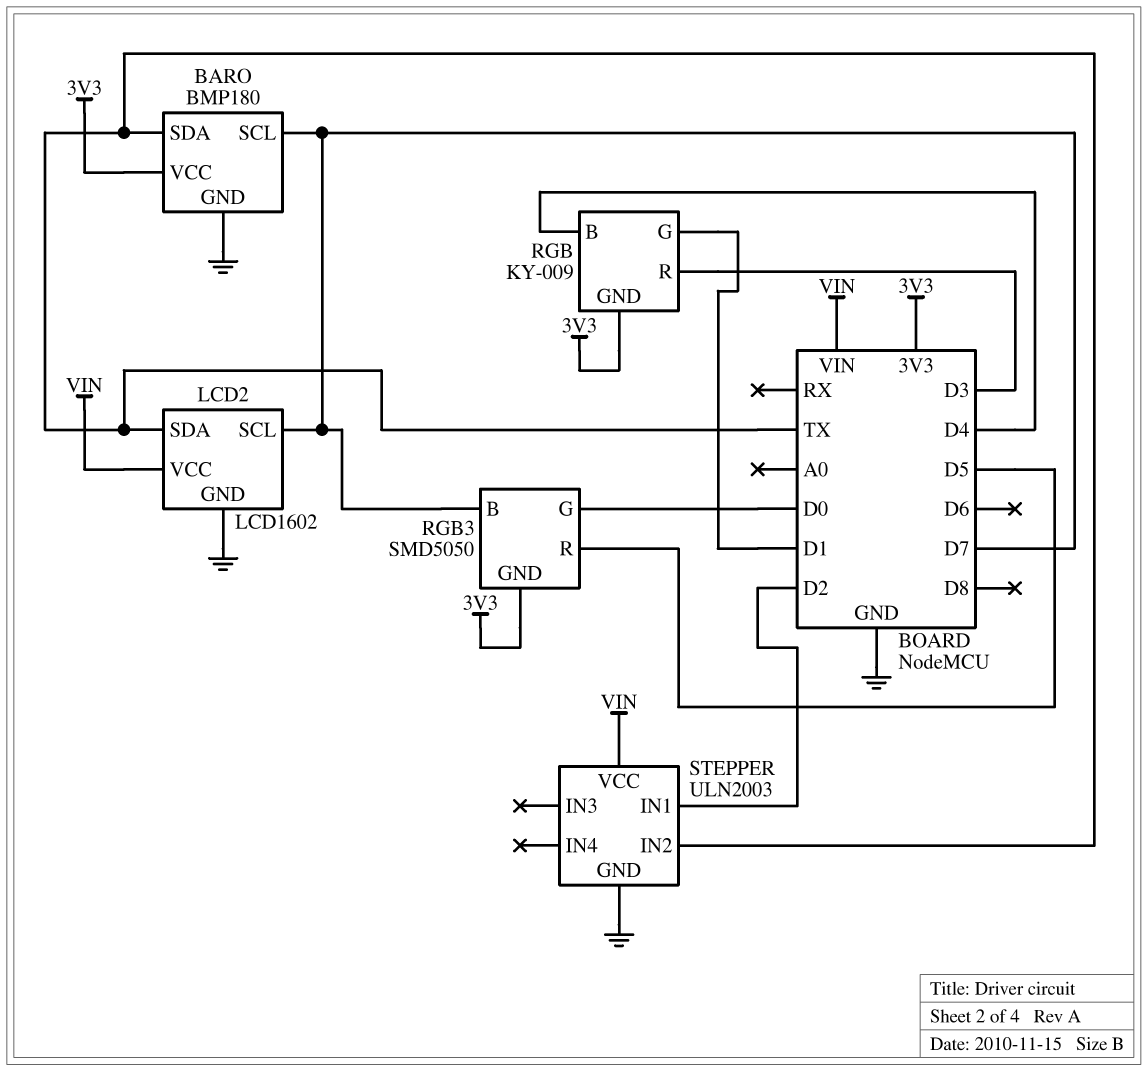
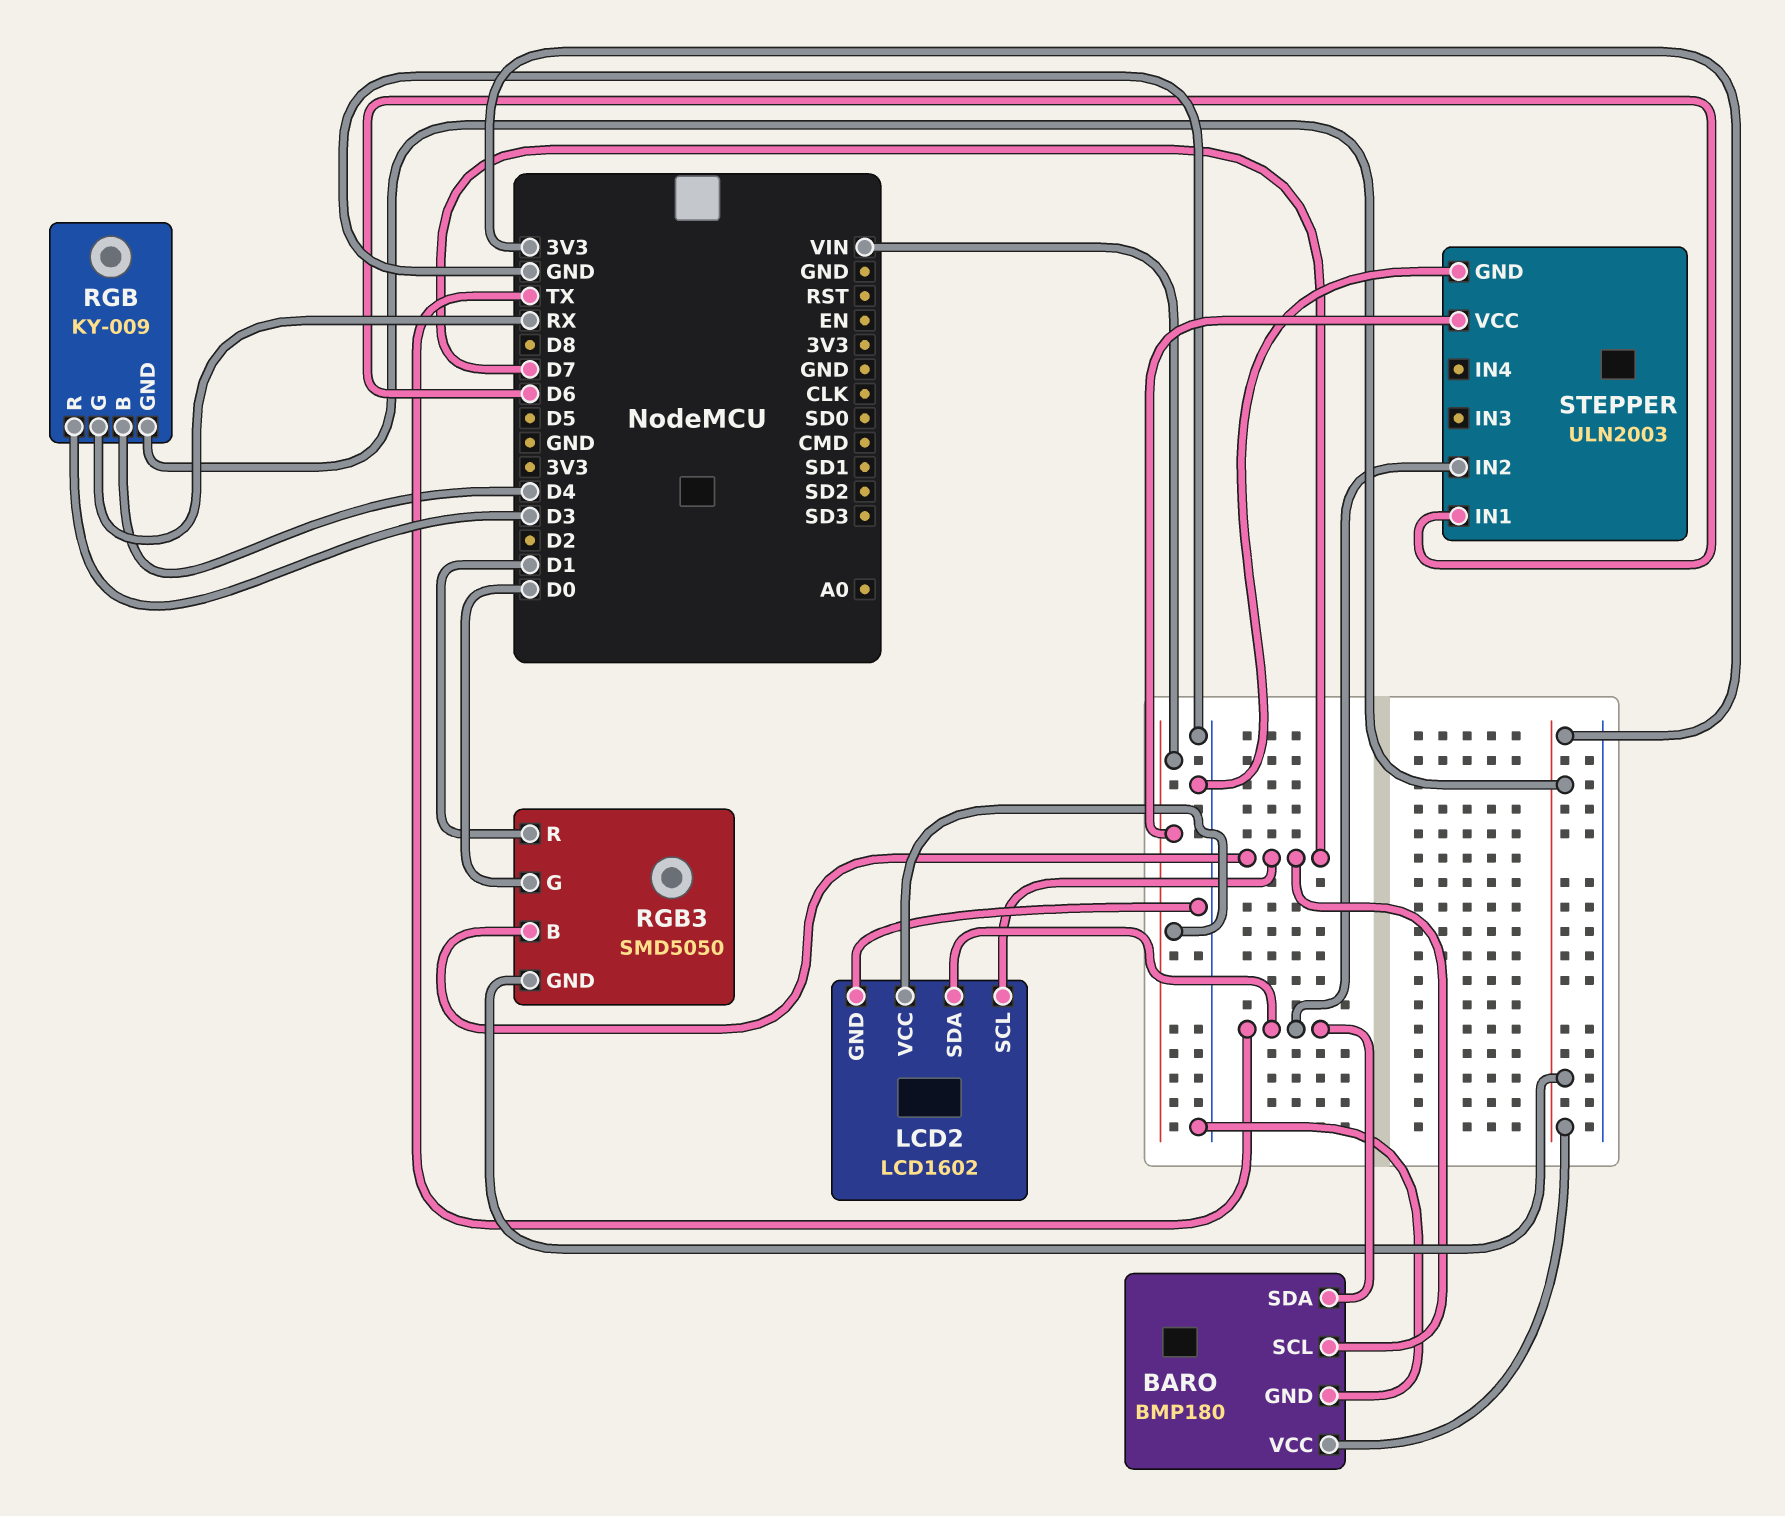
RGB pin G: D1 -> RX
RGB3 pin R: D5 -> D1
STEPPER pin IN1: D2 -> D6

